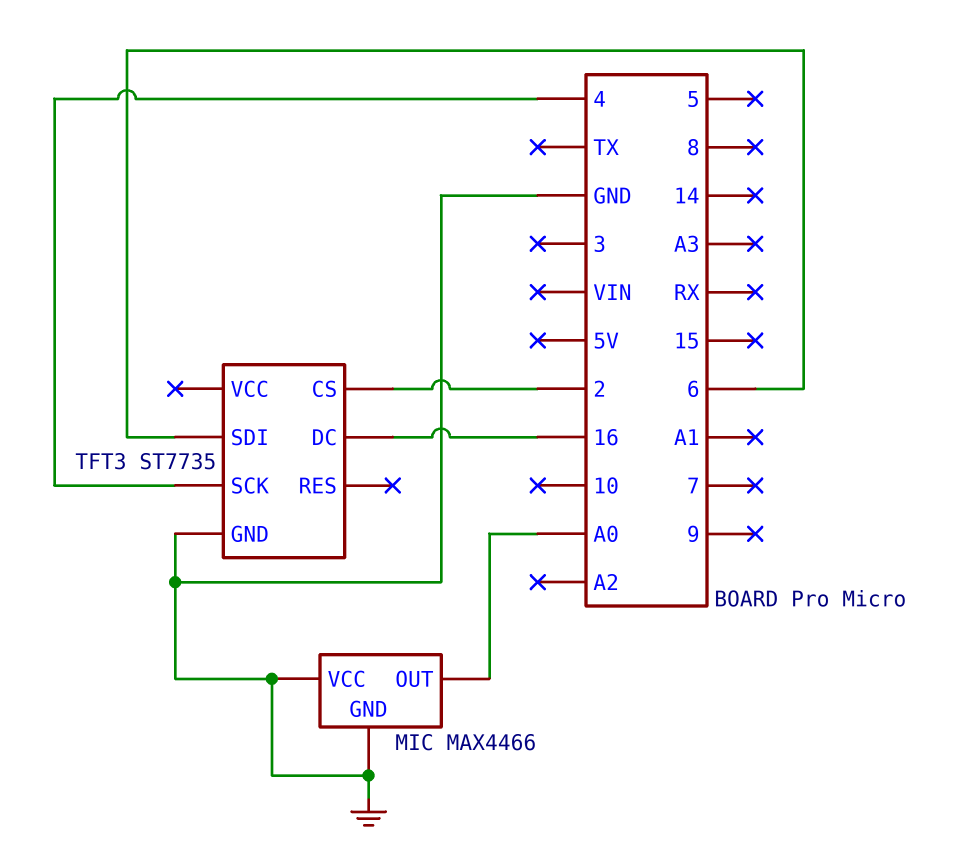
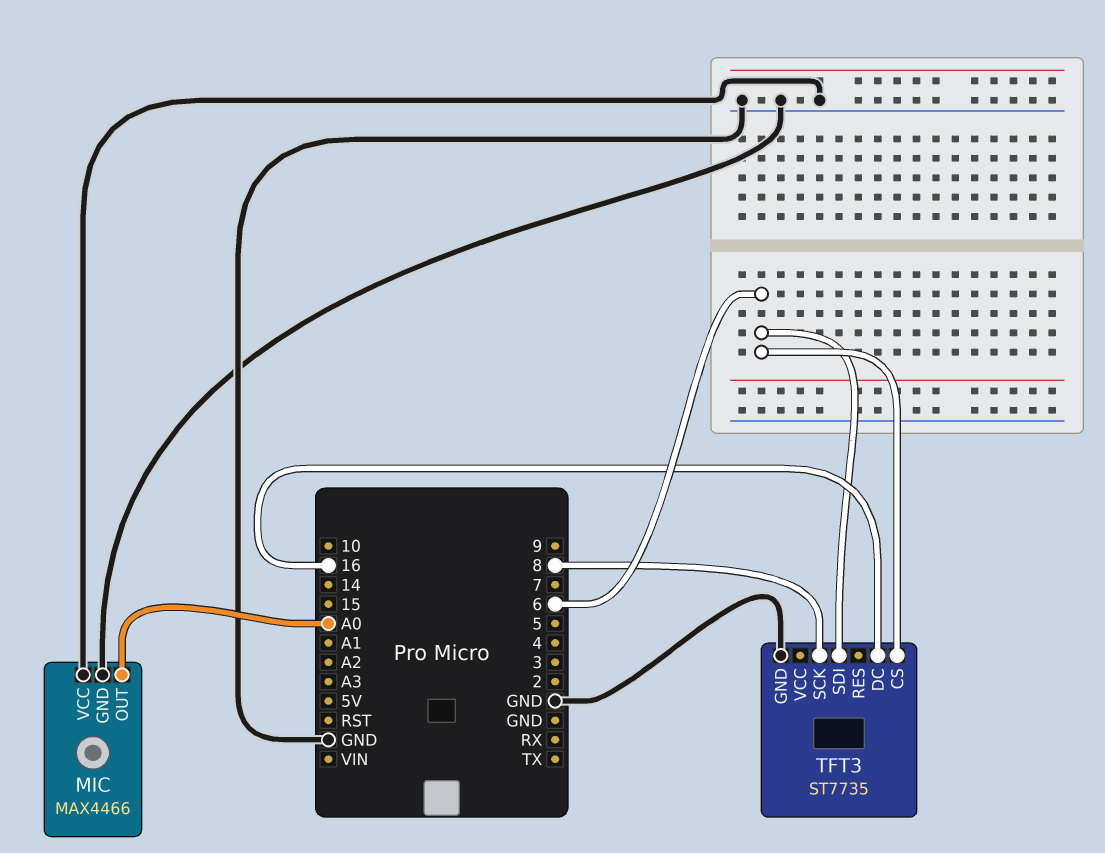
TFT3 pin CS: 2 -> 6
TFT3 pin SCK: 4 -> 8

